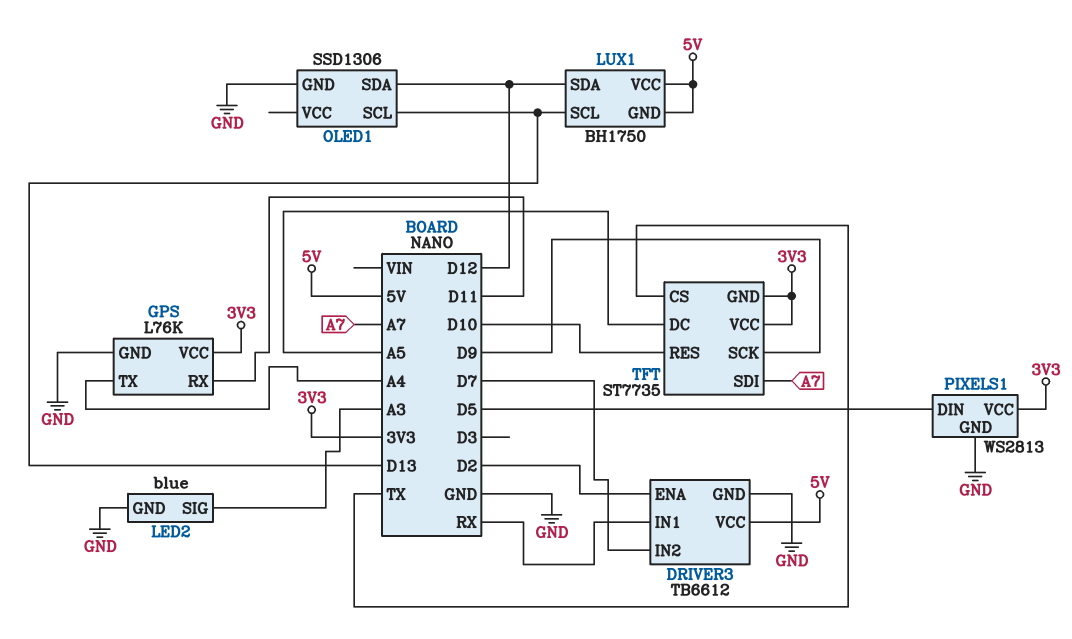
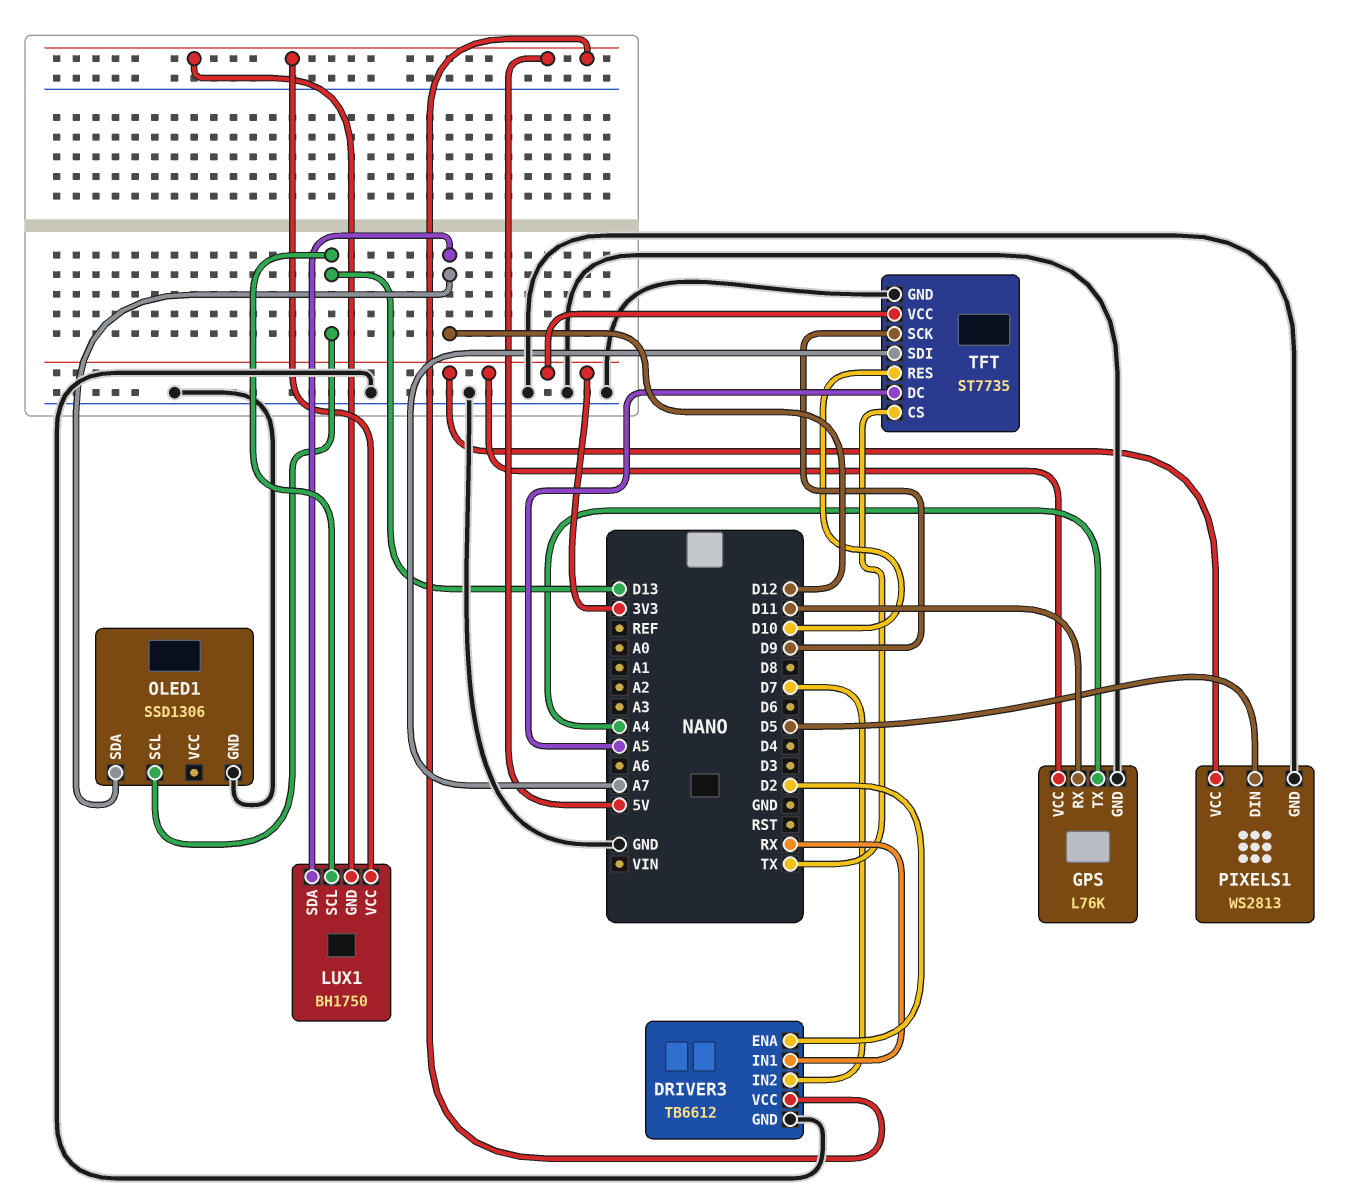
LED2: blue -> none
LED2 pin GND: GND -> none
LED2 pin SIG: A3 -> none
TFT pin GND: 3V3 -> GND

